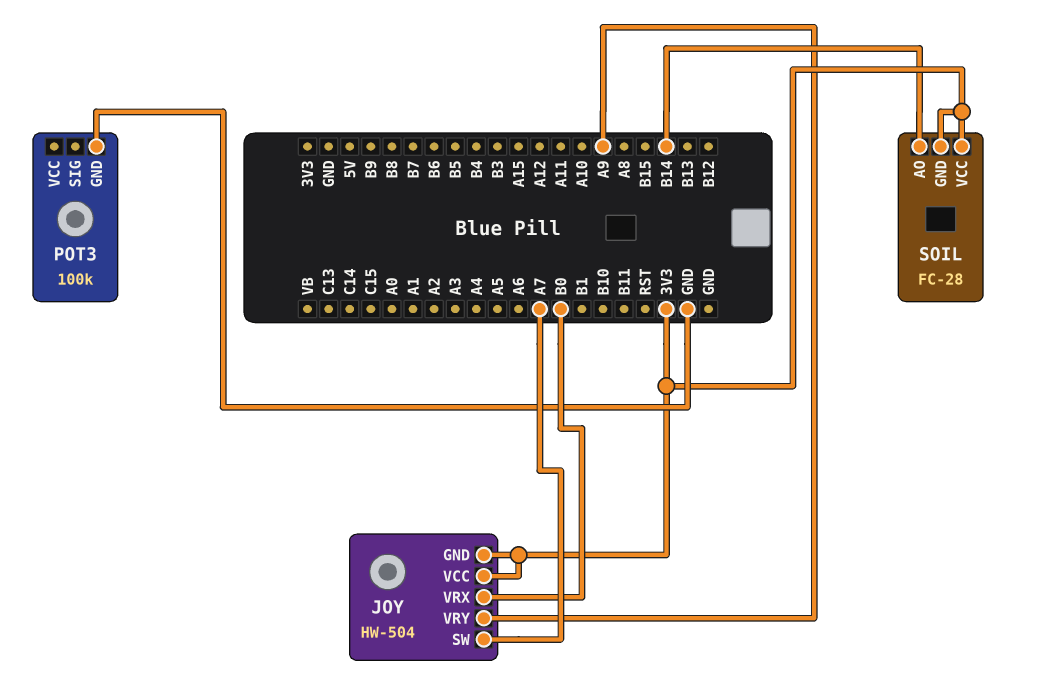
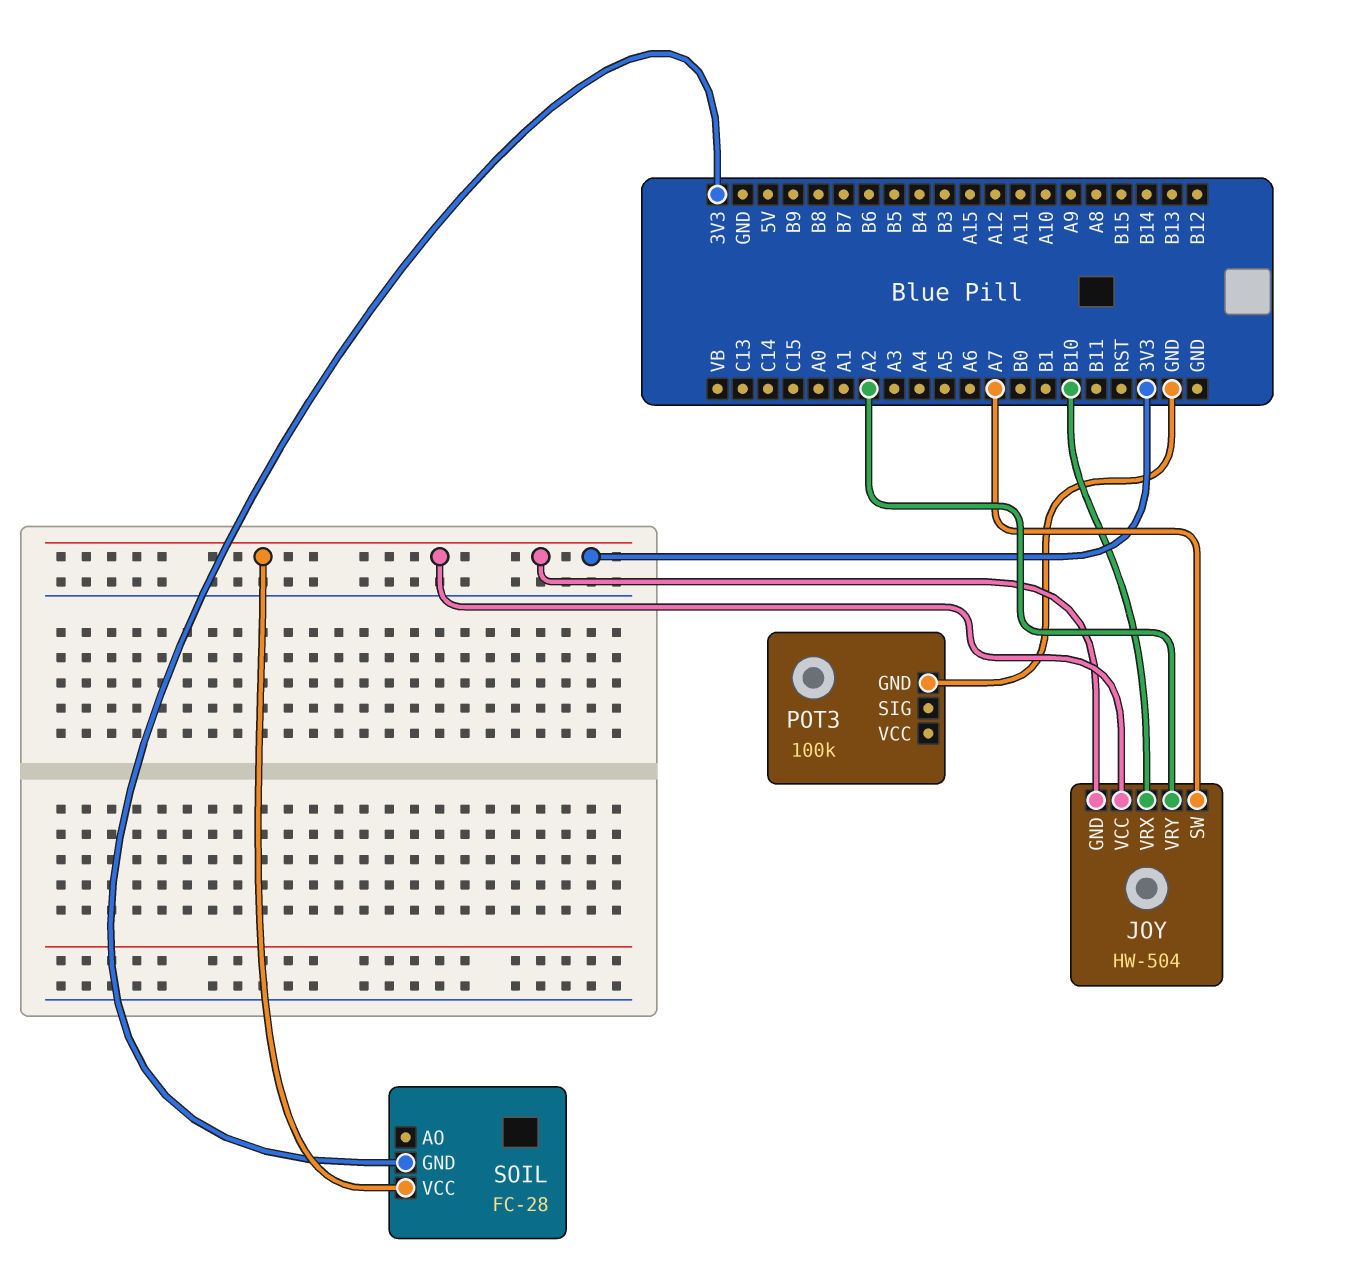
JOY pin VRX: B0 -> B10
JOY pin VRY: A9 -> A2
SOIL pin AO: B14 -> none

